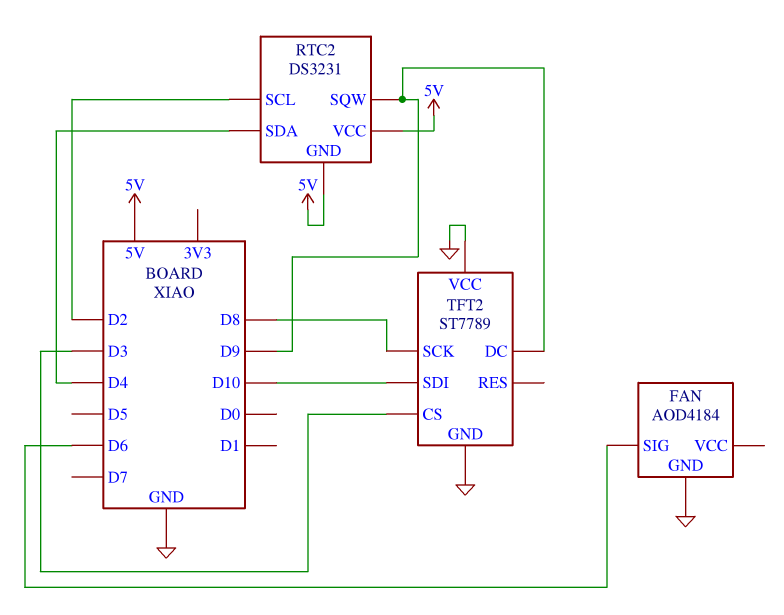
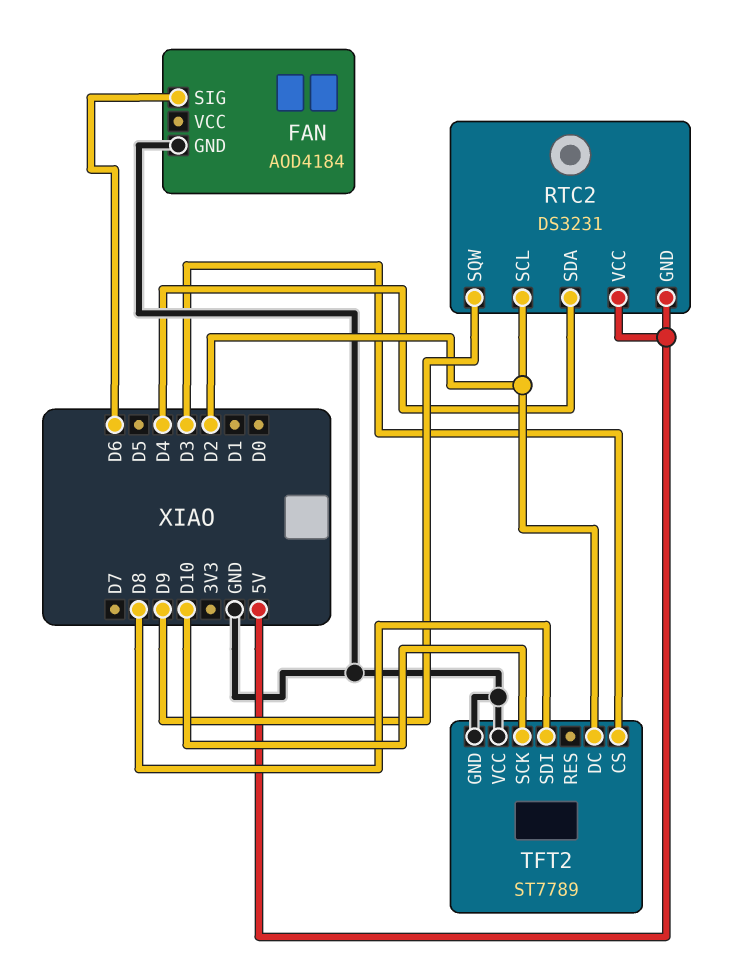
TFT2 pin DC: D9 -> D2
TFT2 pin SCK: D8 -> D10
TFT2 pin SDI: D10 -> D8

